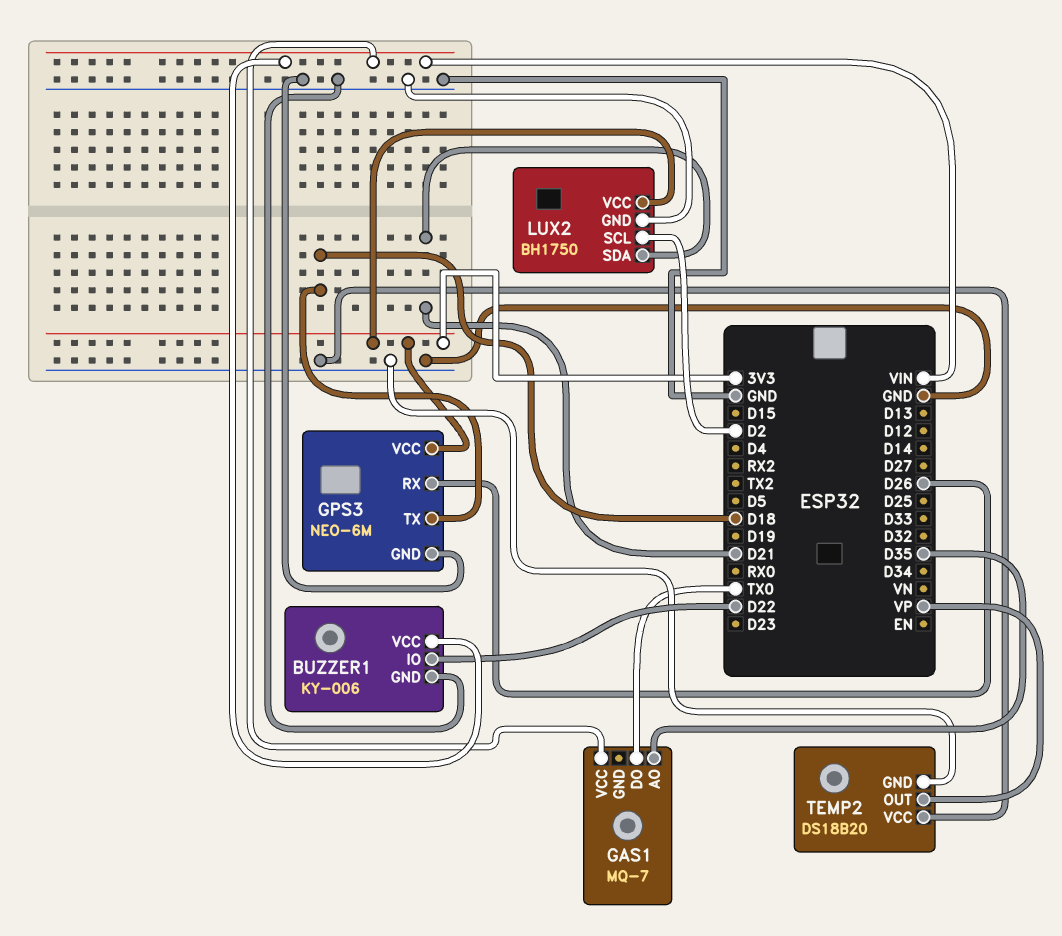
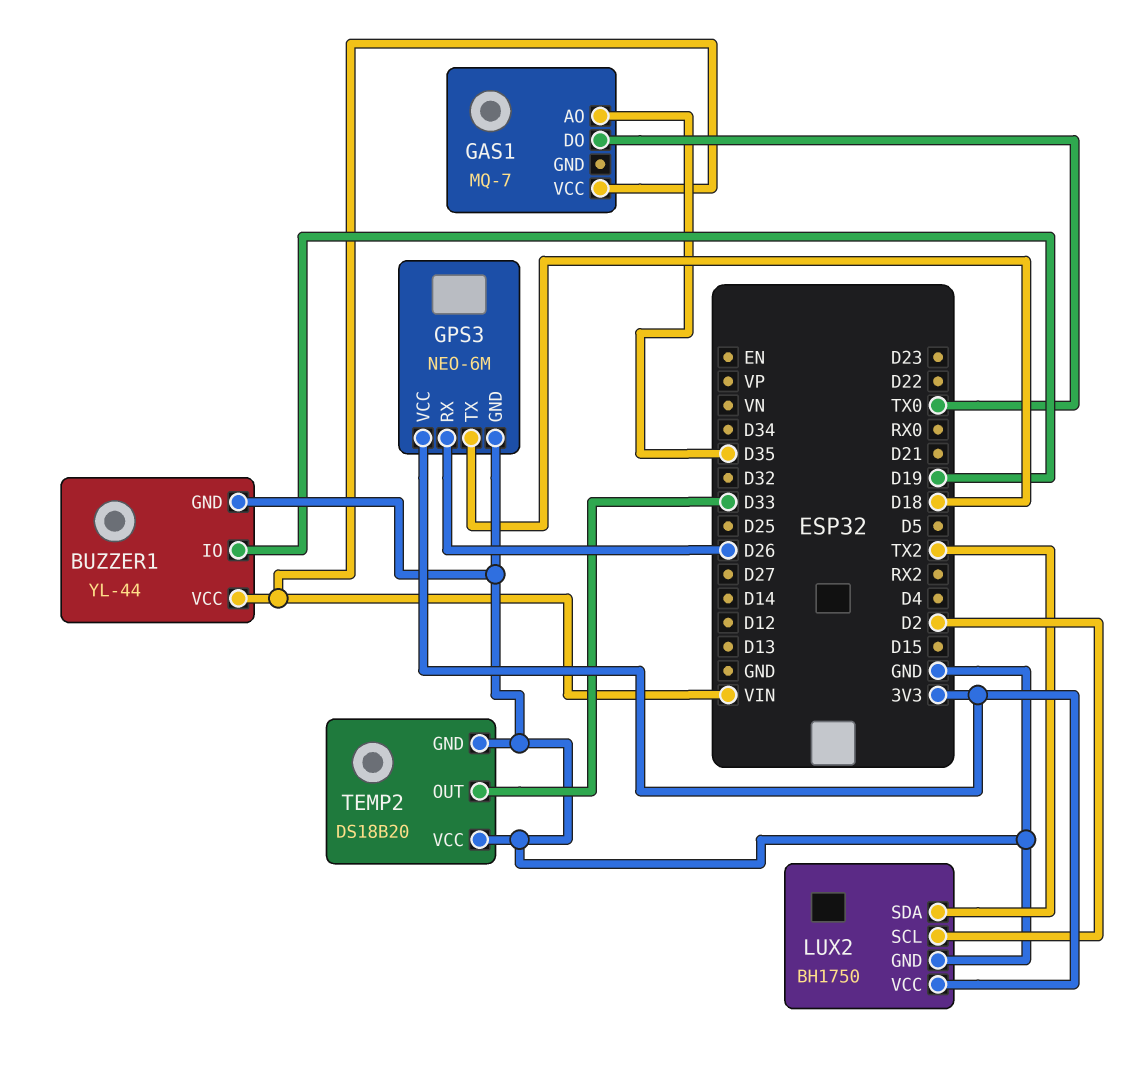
BUZZER1: KY-006 -> YL-44
BUZZER1 pin IO: D22 -> D19
LUX2 pin SDA: D21 -> TX2
TEMP2 pin OUT: VP -> D33

